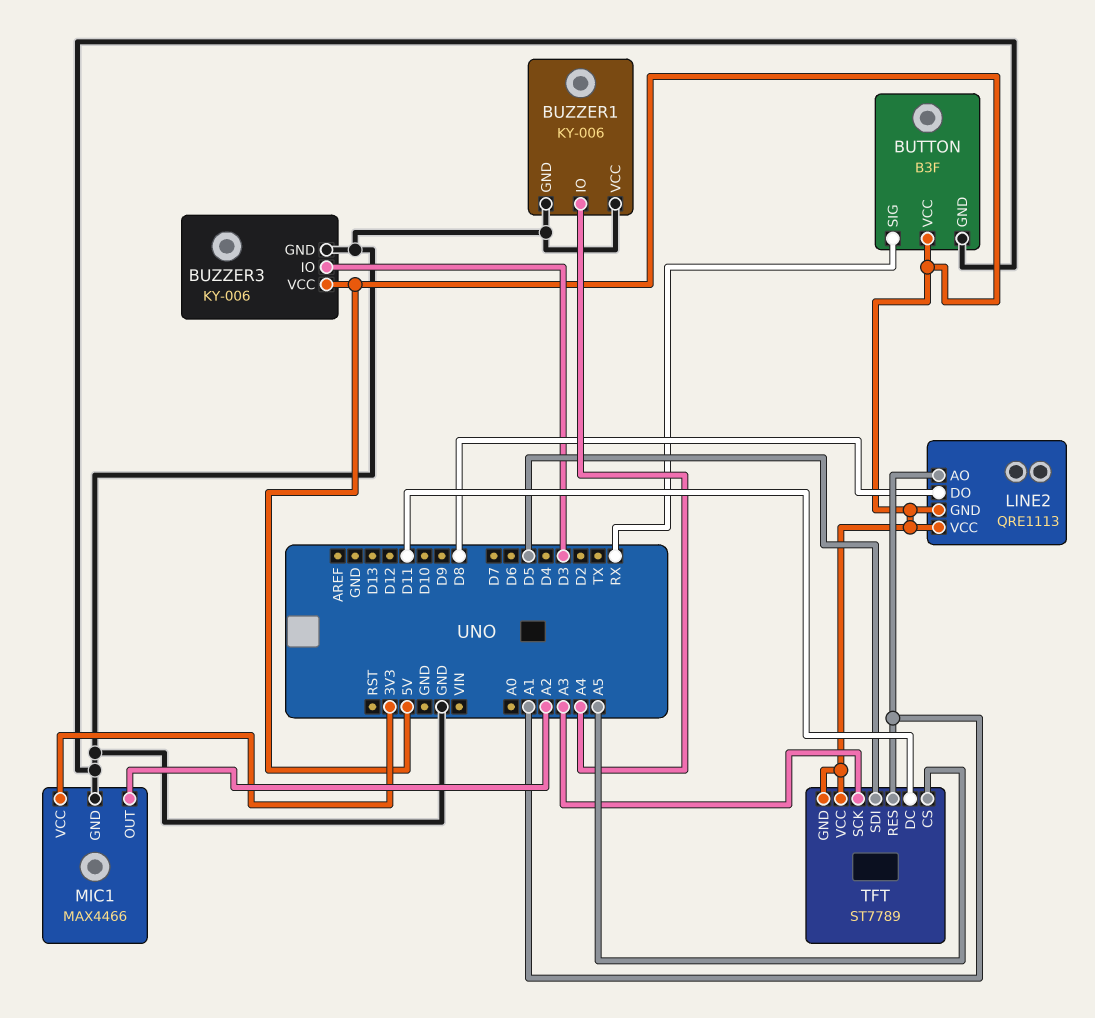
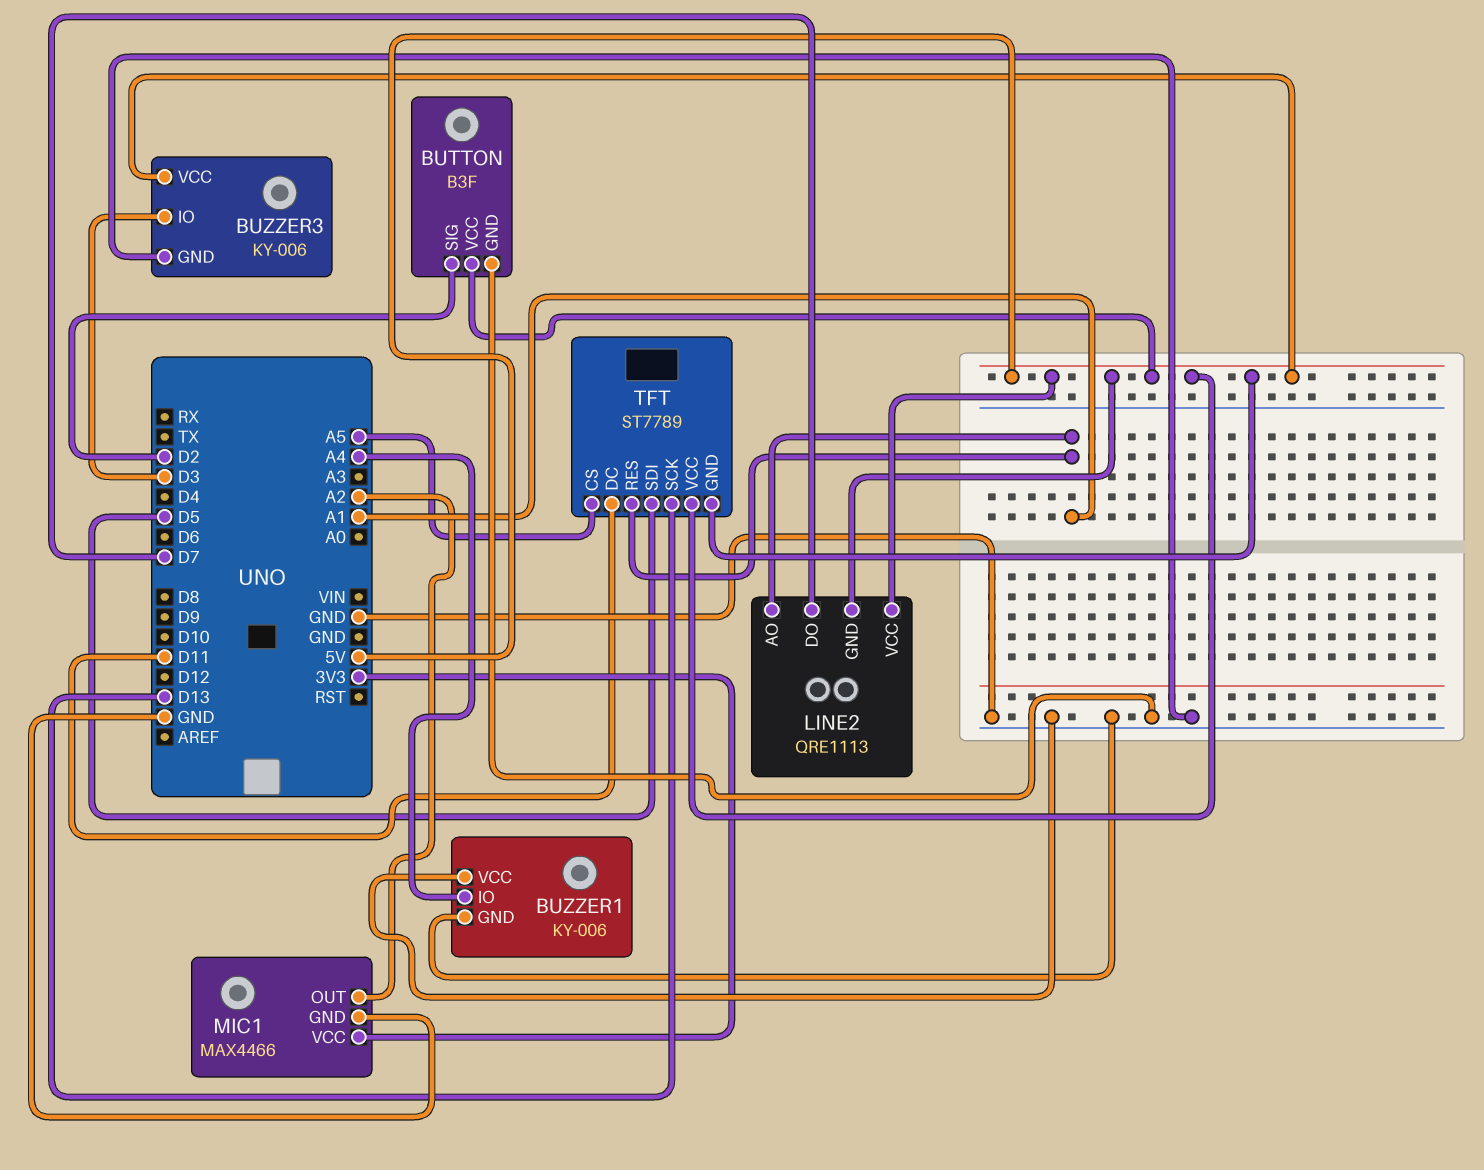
BUTTON pin SIG: RX -> D2
LINE2 pin DO: D8 -> D7
TFT pin SCK: A3 -> D13

